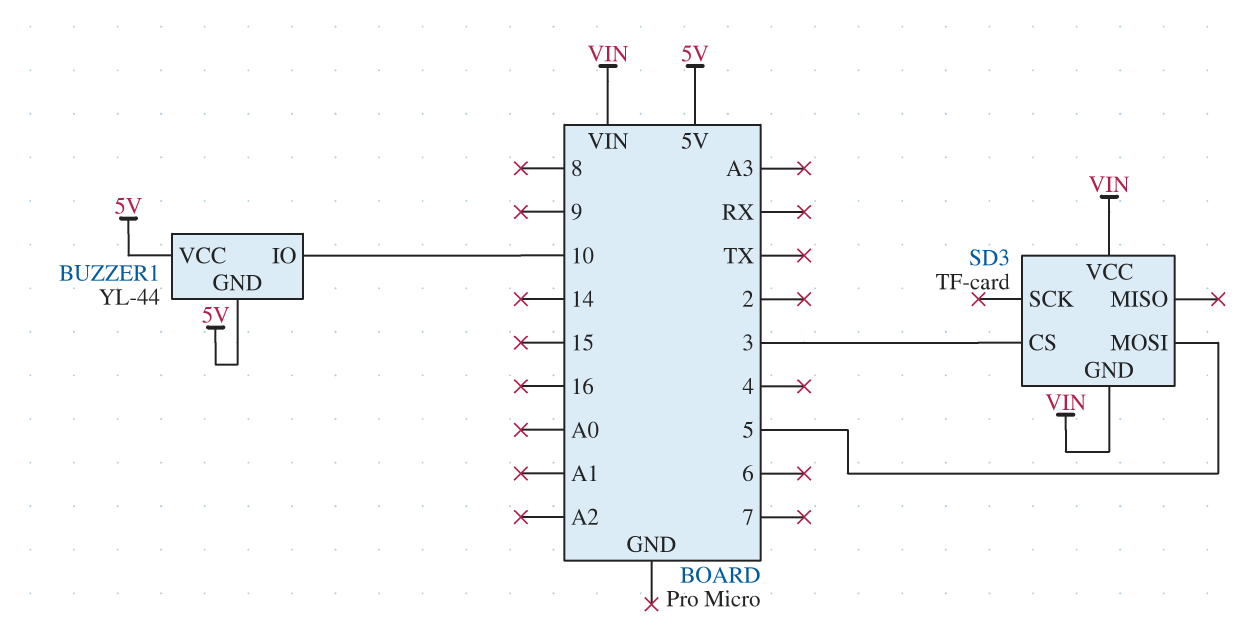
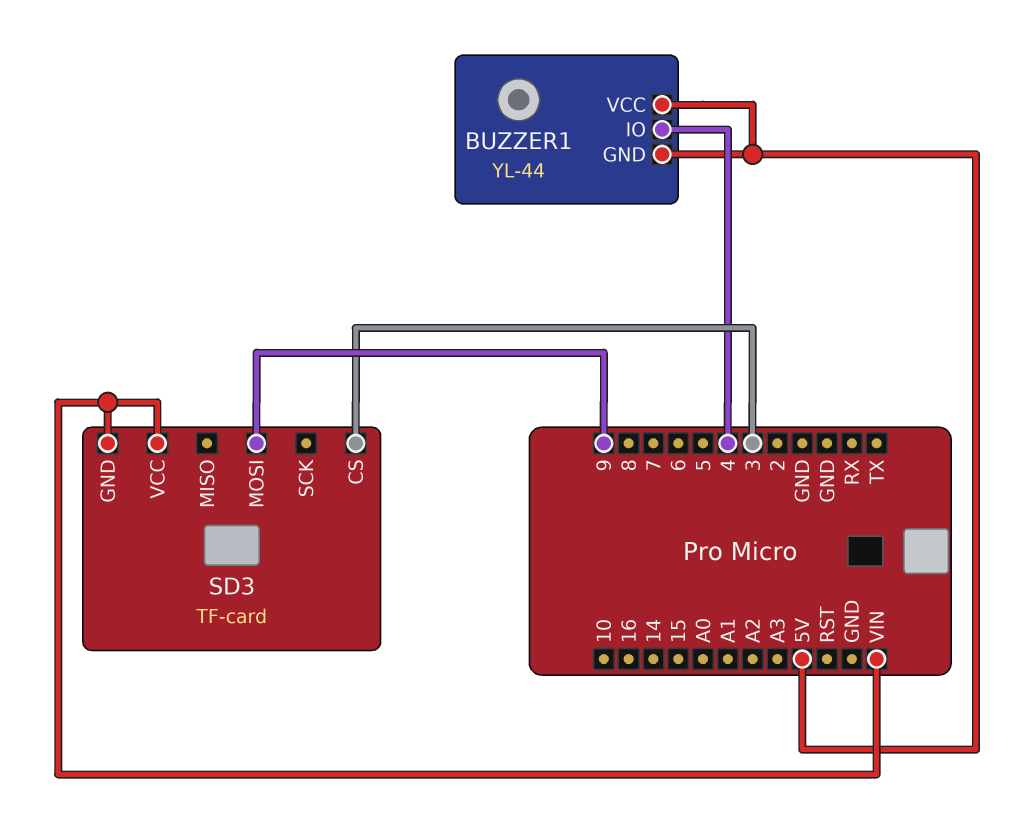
BUZZER1 pin IO: 10 -> 4
SD3 pin MOSI: 5 -> 9

